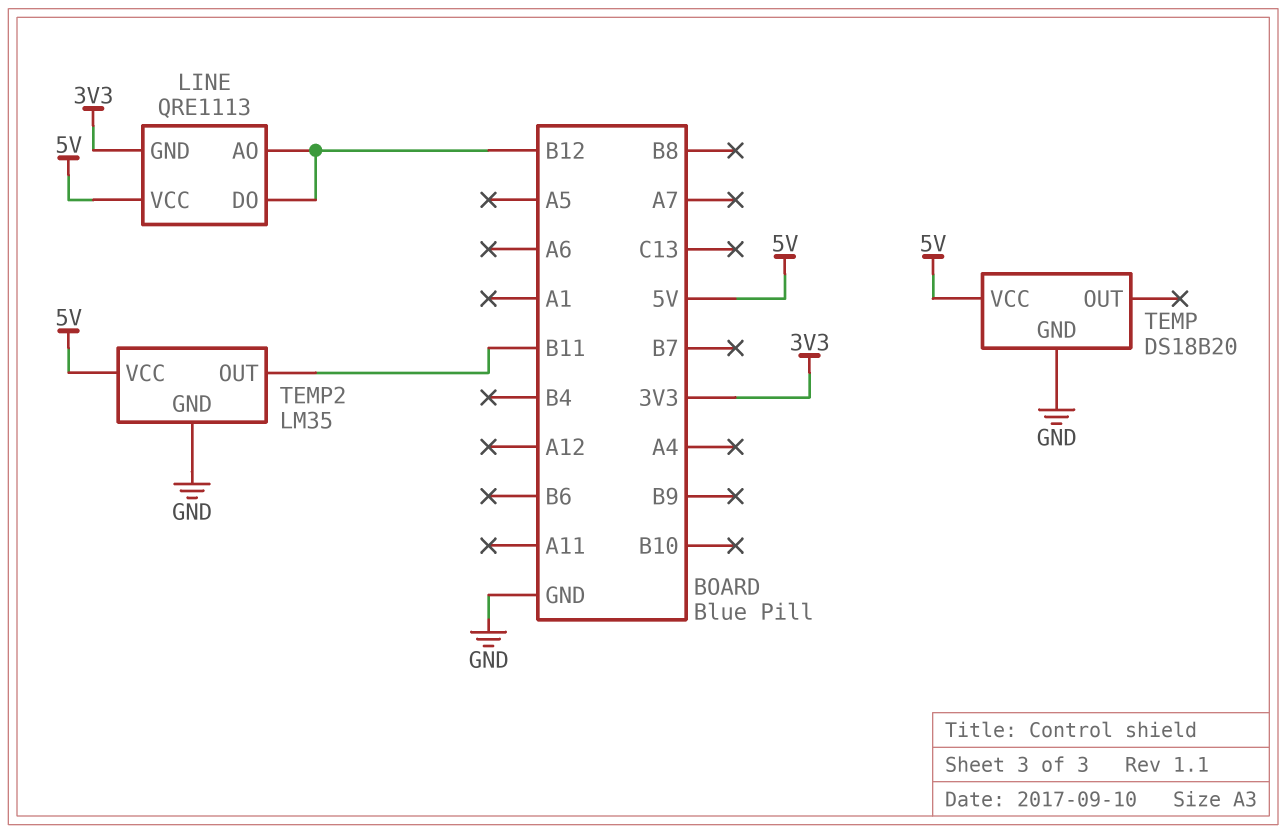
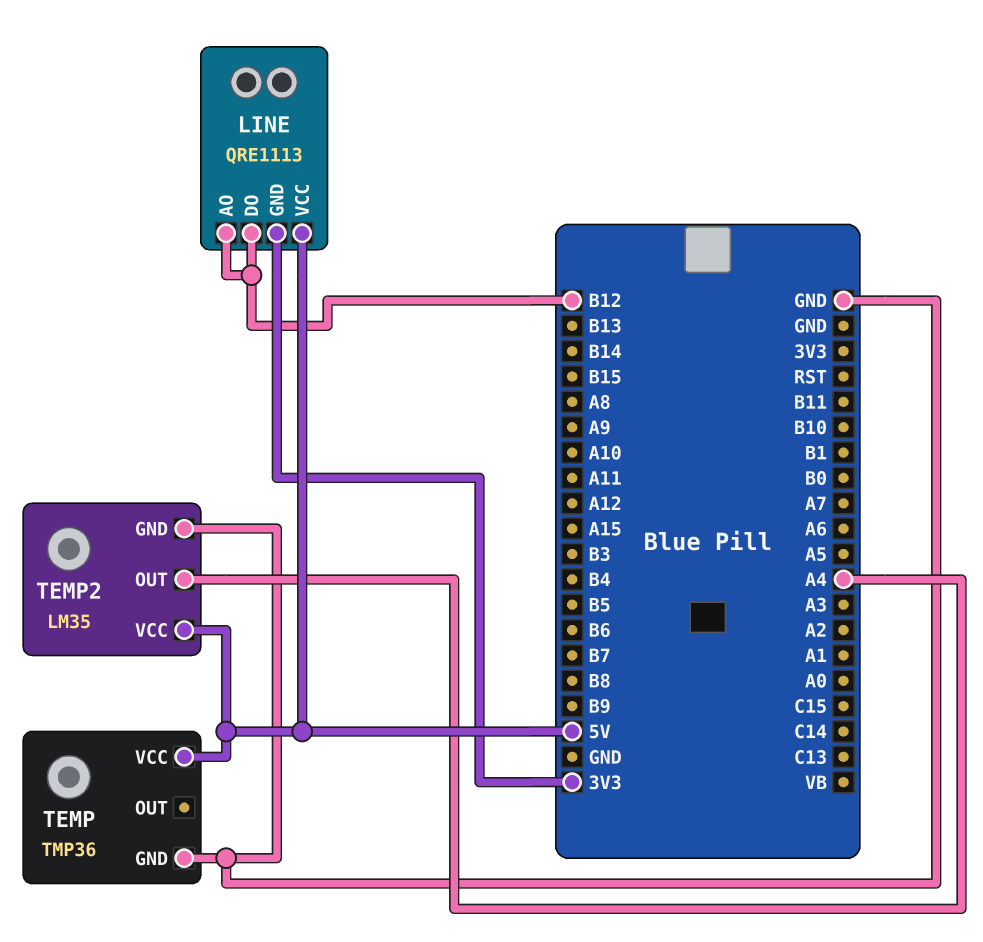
TEMP: DS18B20 -> TMP36
TEMP2 pin OUT: B11 -> A4

